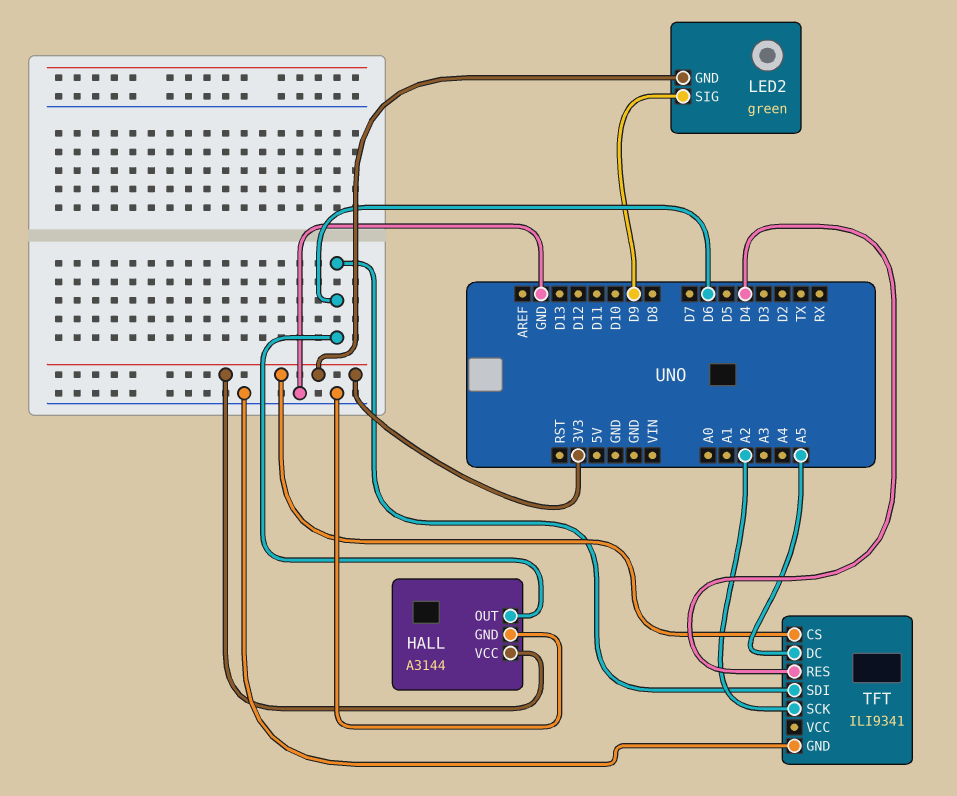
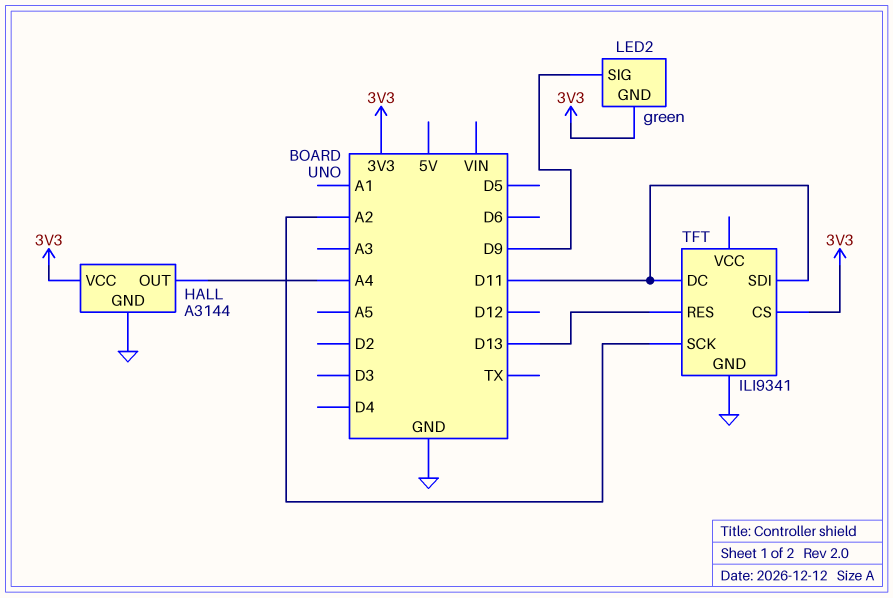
HALL pin OUT: D6 -> A4
TFT pin DC: A5 -> D11
TFT pin RES: D4 -> D13
TFT pin SDI: D6 -> D11

